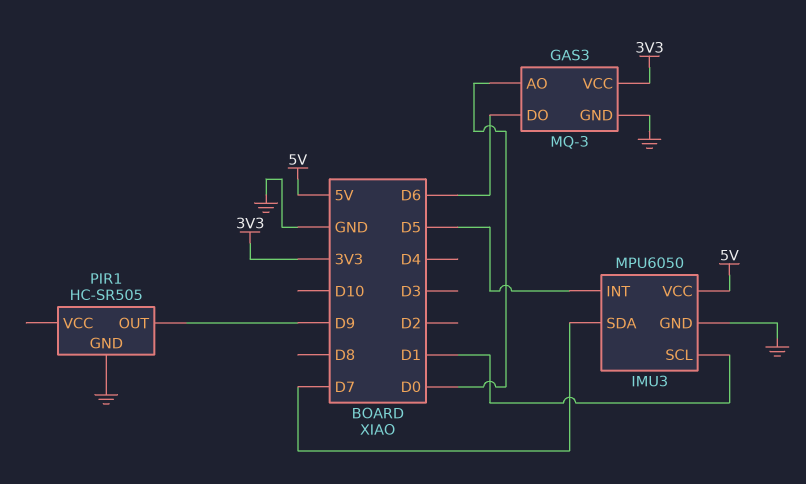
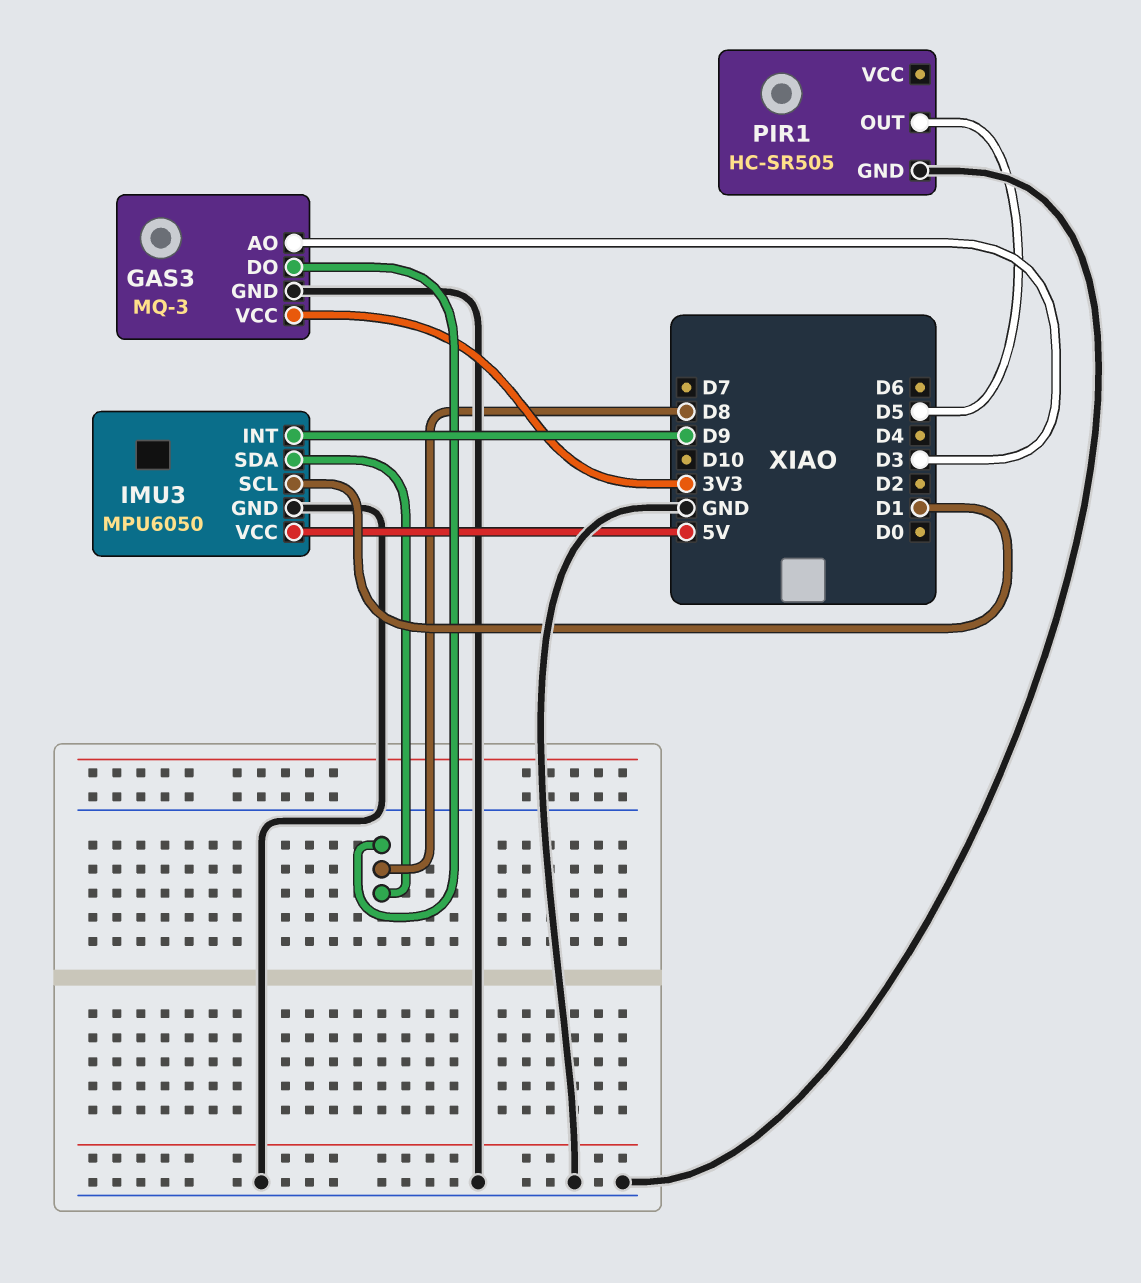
GAS3 pin AO: D0 -> D3
GAS3 pin DO: D6 -> D8
IMU3 pin INT: D5 -> D9
IMU3 pin SDA: D7 -> D8
PIR1 pin OUT: D9 -> D5

